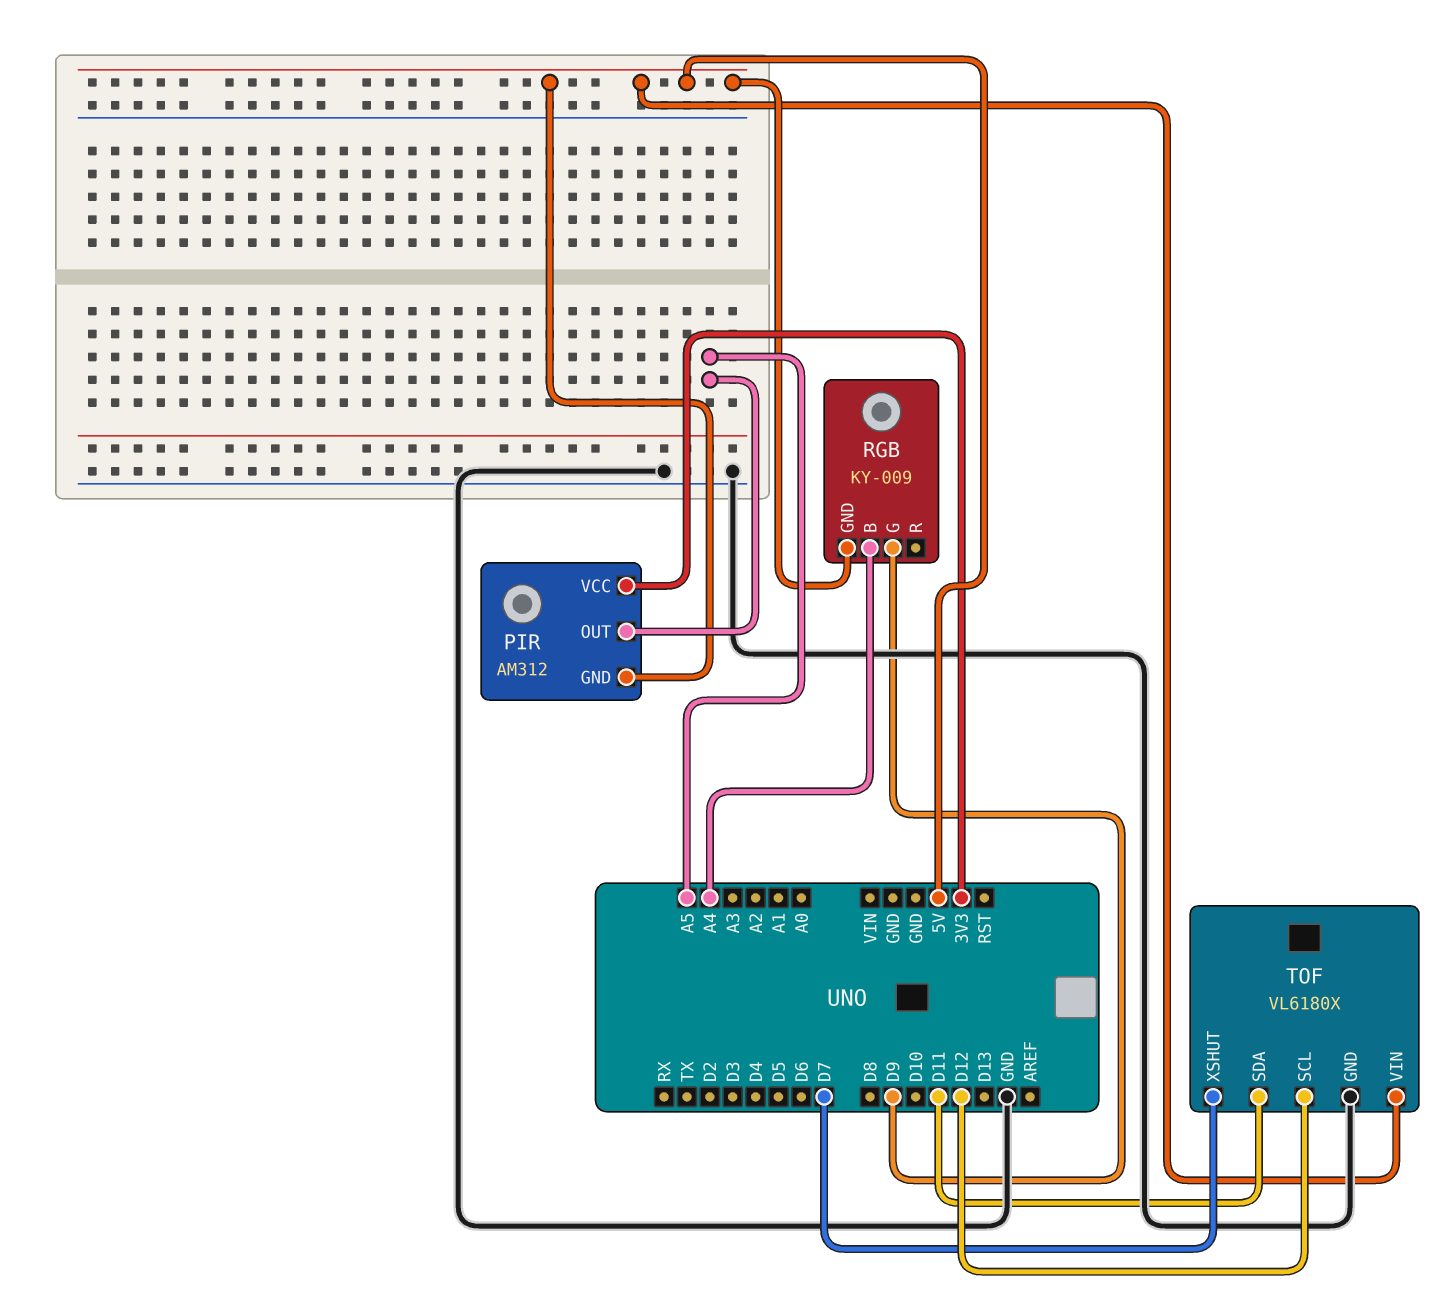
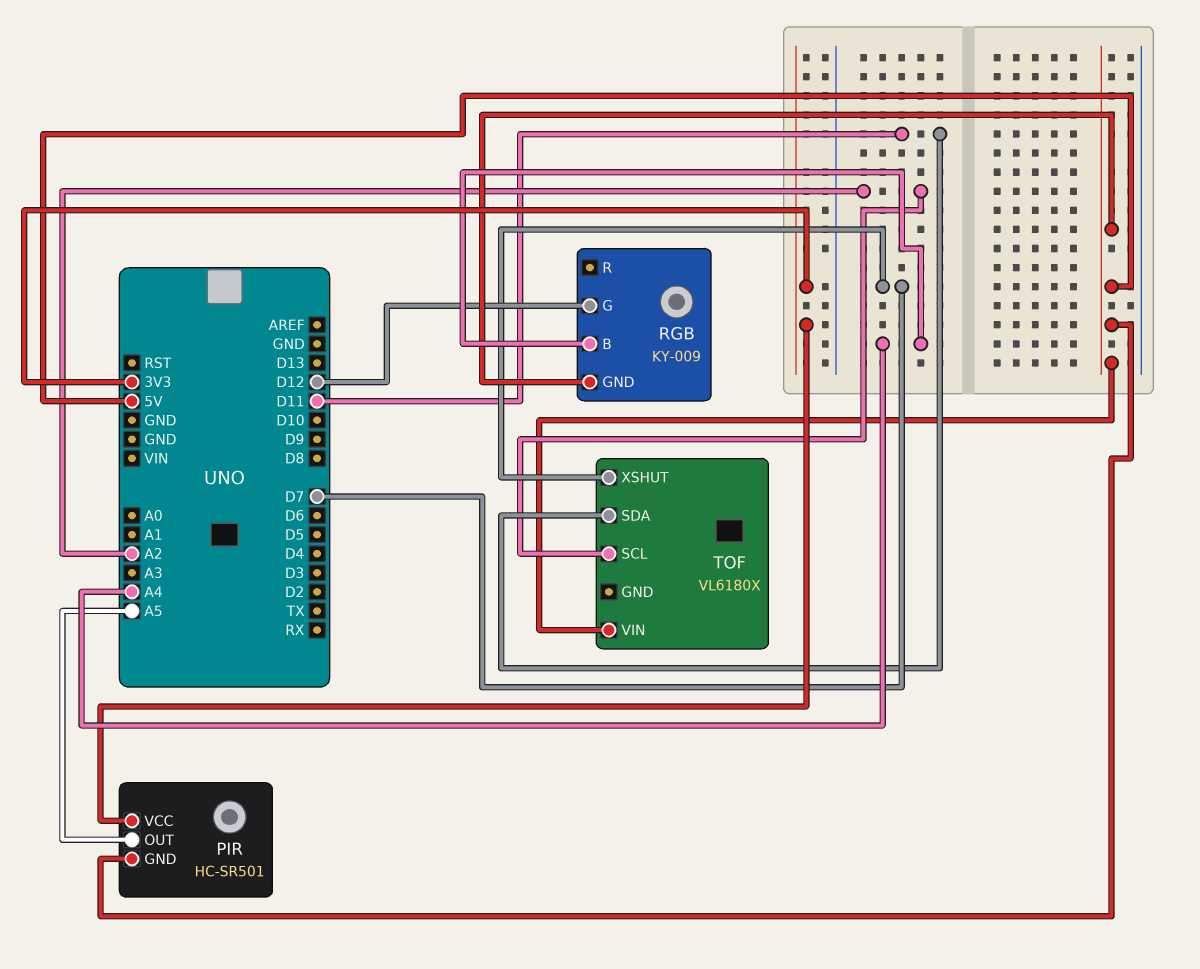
PIR: AM312 -> HC-SR501
RGB pin G: D9 -> D12
TOF pin GND: GND -> none
TOF pin SCL: D12 -> A2

